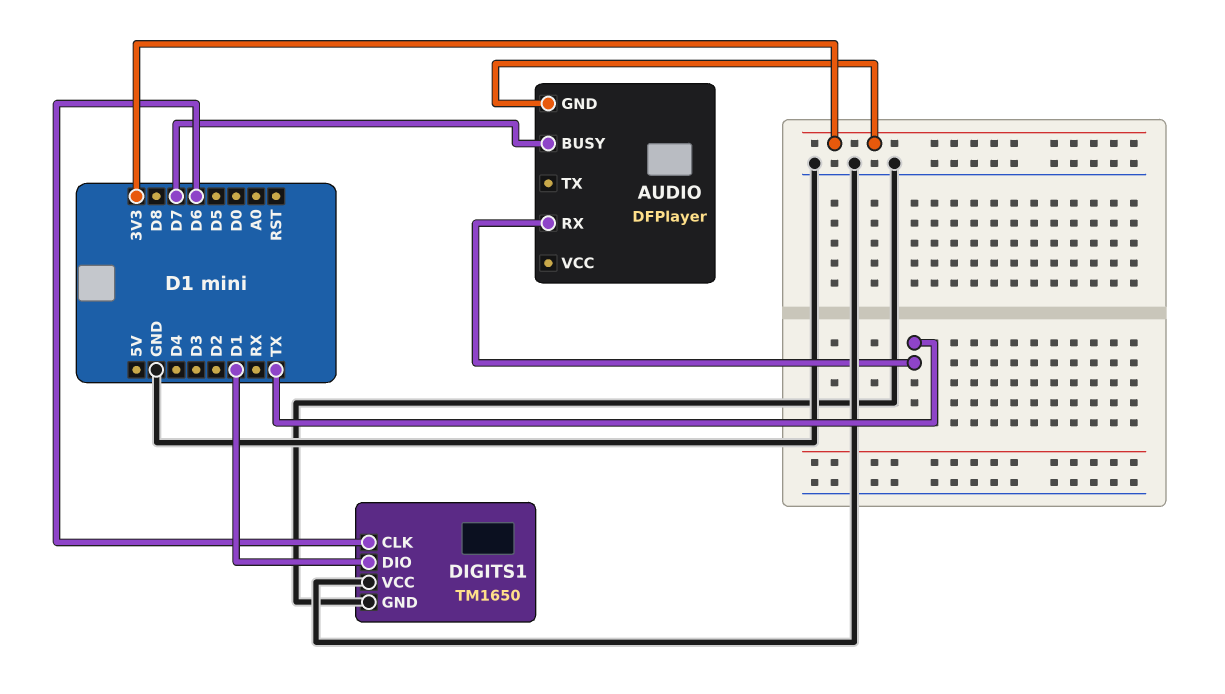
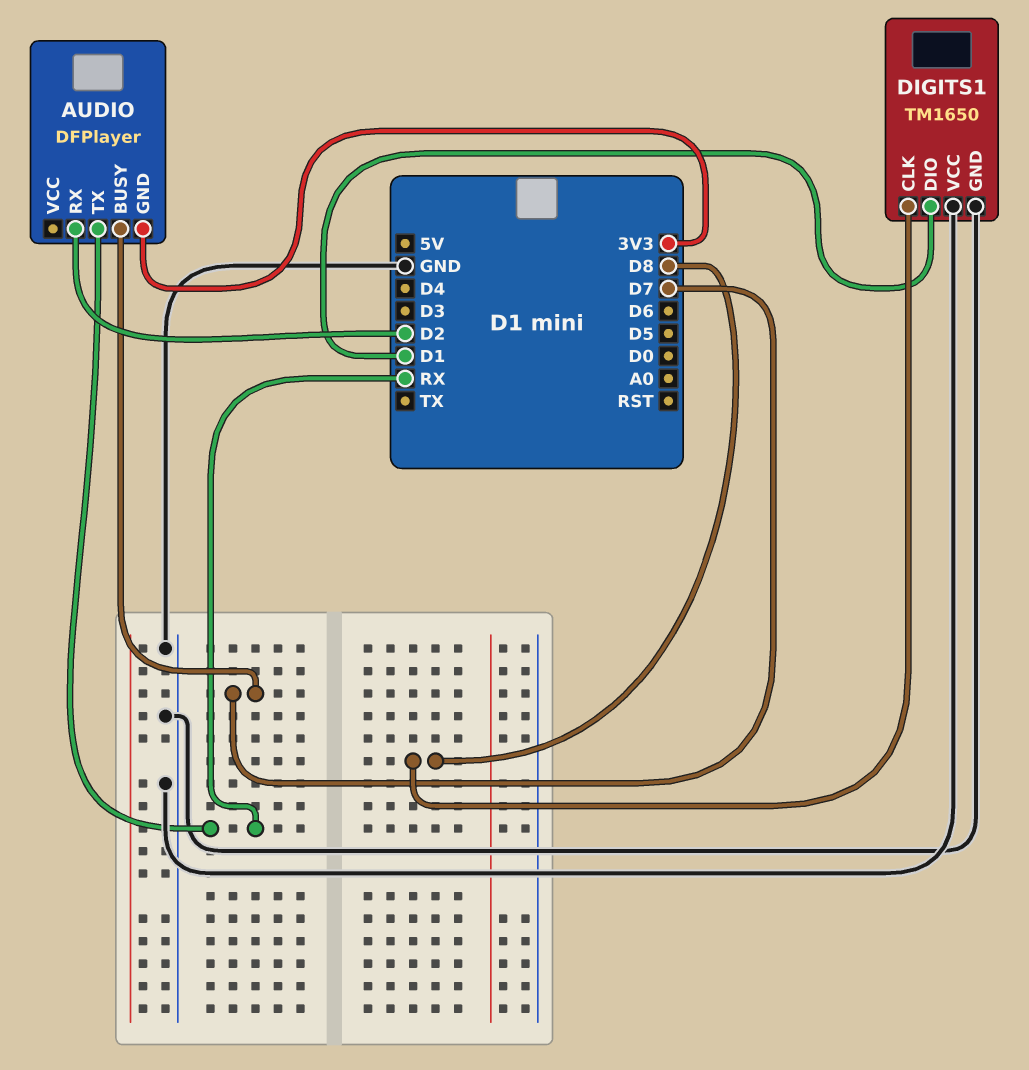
AUDIO pin RX: TX -> D2
AUDIO pin TX: none -> RX
DIGITS1 pin CLK: D6 -> D8

